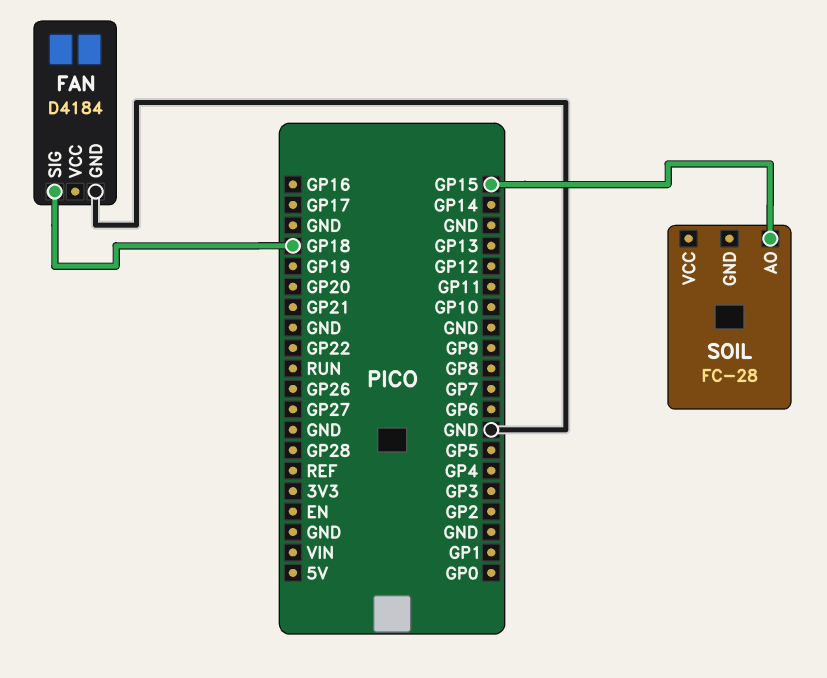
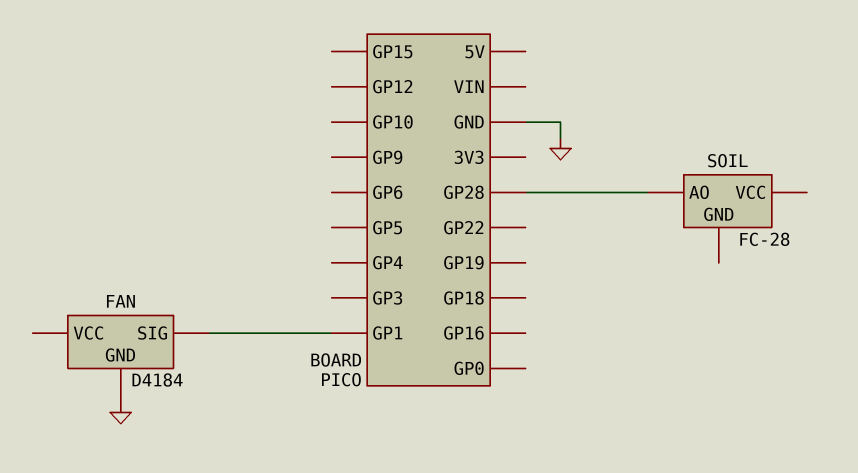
FAN pin SIG: GP18 -> GP1
SOIL pin AO: GP15 -> GP28

